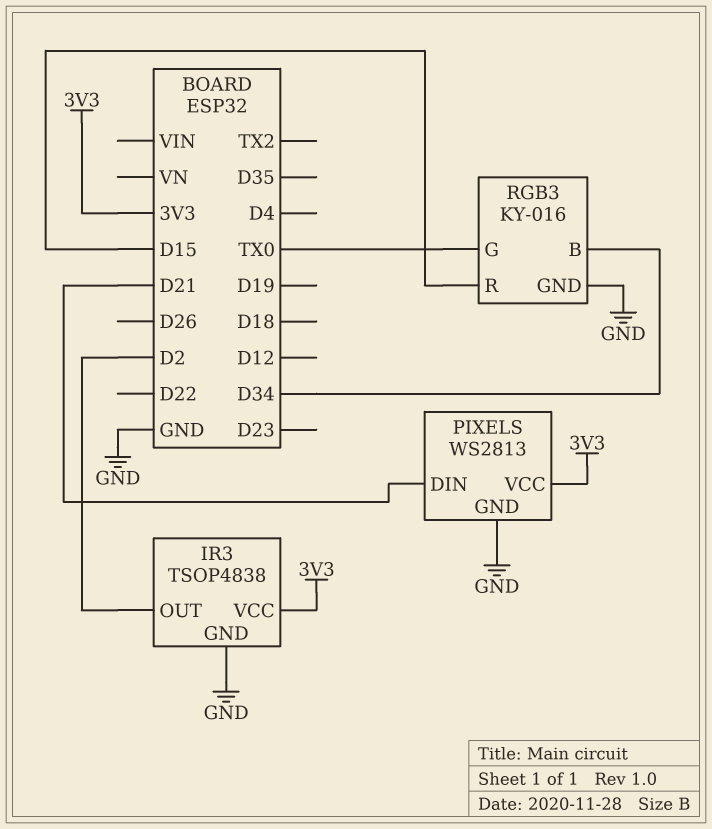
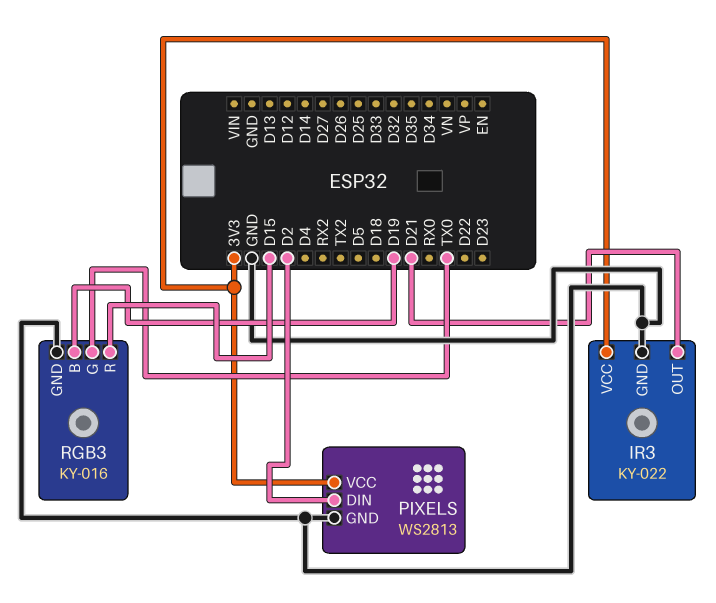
IR3: TSOP4838 -> KY-022
IR3 pin OUT: D2 -> D21
PIXELS pin DIN: D21 -> D2
RGB3 pin B: D34 -> D19

